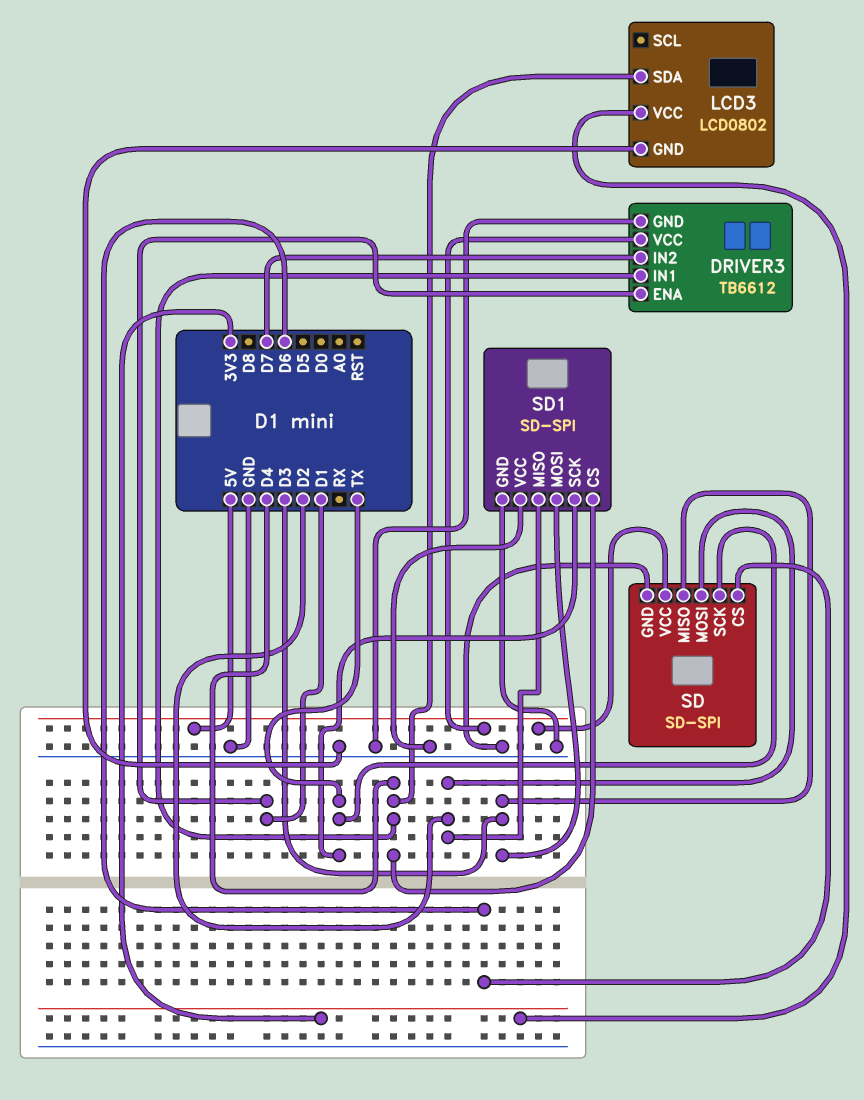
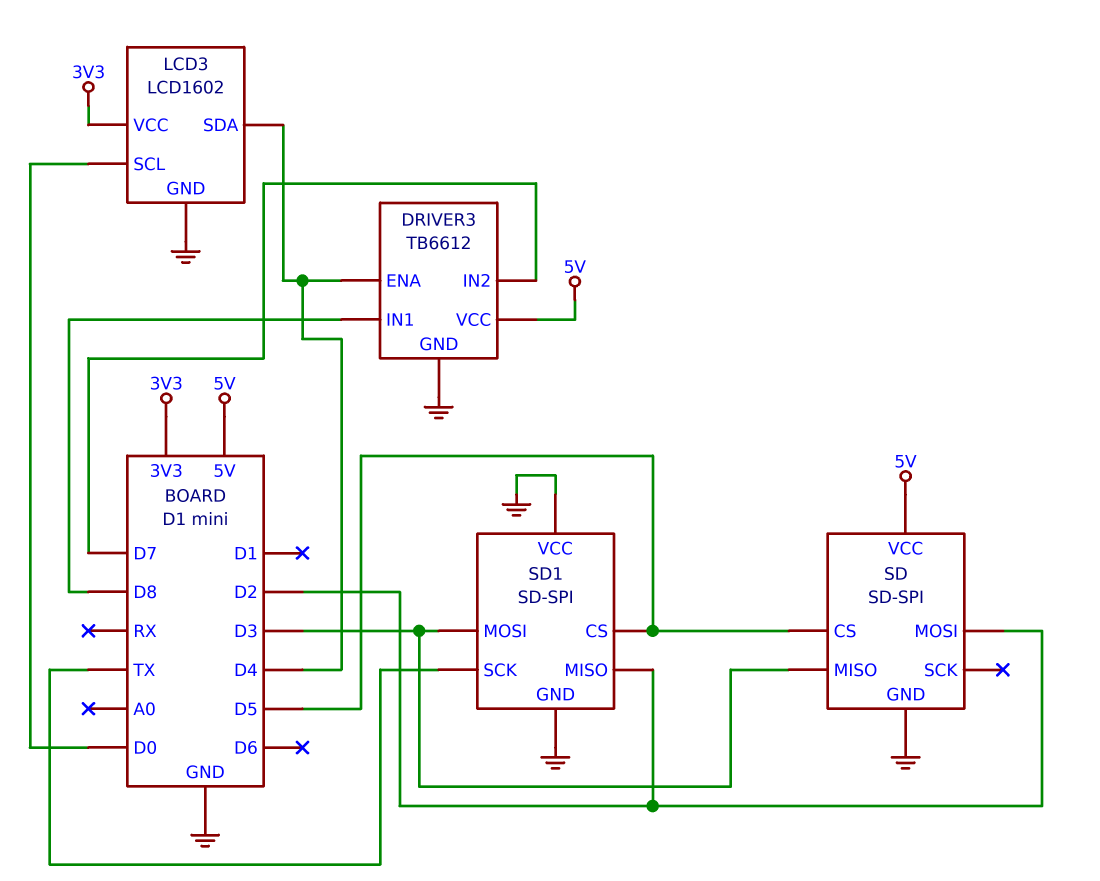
DRIVER3 pin ENA: D1 -> D4
DRIVER3 pin IN1: D4 -> D8
LCD3: LCD0802 -> LCD1602
LCD3 pin SCL: none -> D0
SD pin CS: D6 -> D5
SD pin SCK: TX -> none
SD1 pin CS: D4 -> D5

